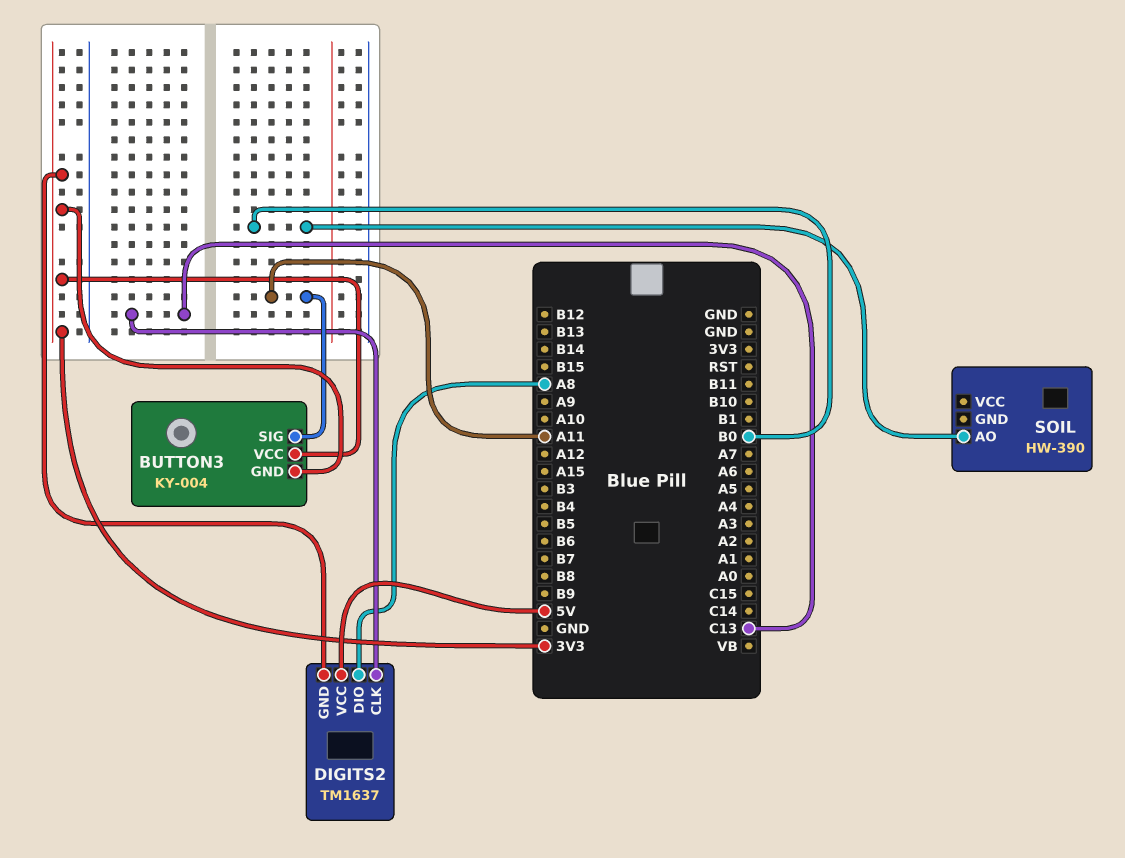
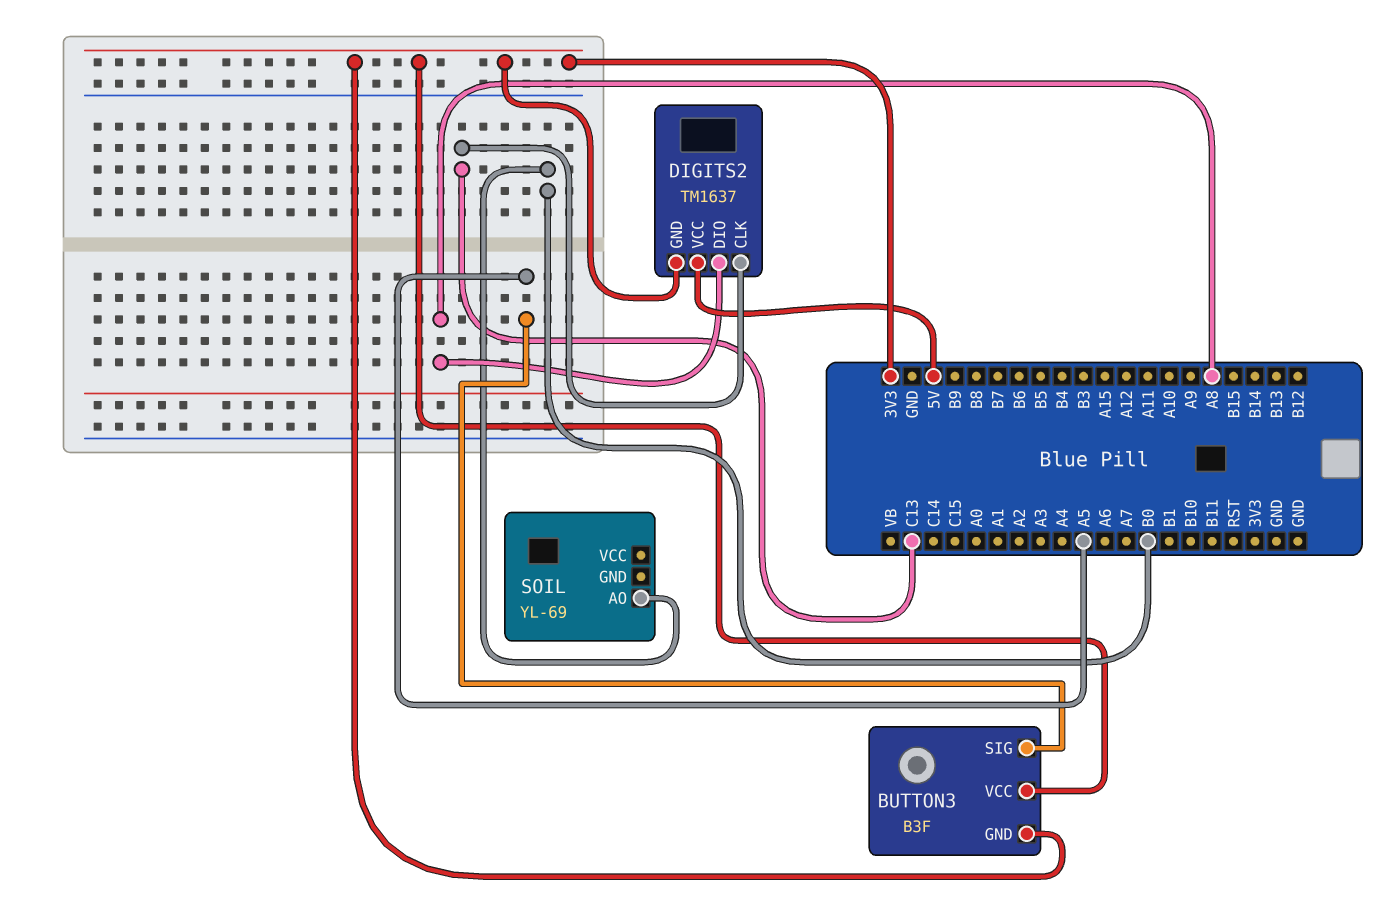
BUTTON3: KY-004 -> B3F
BUTTON3 pin SIG: A11 -> A5
SOIL: HW-390 -> YL-69

